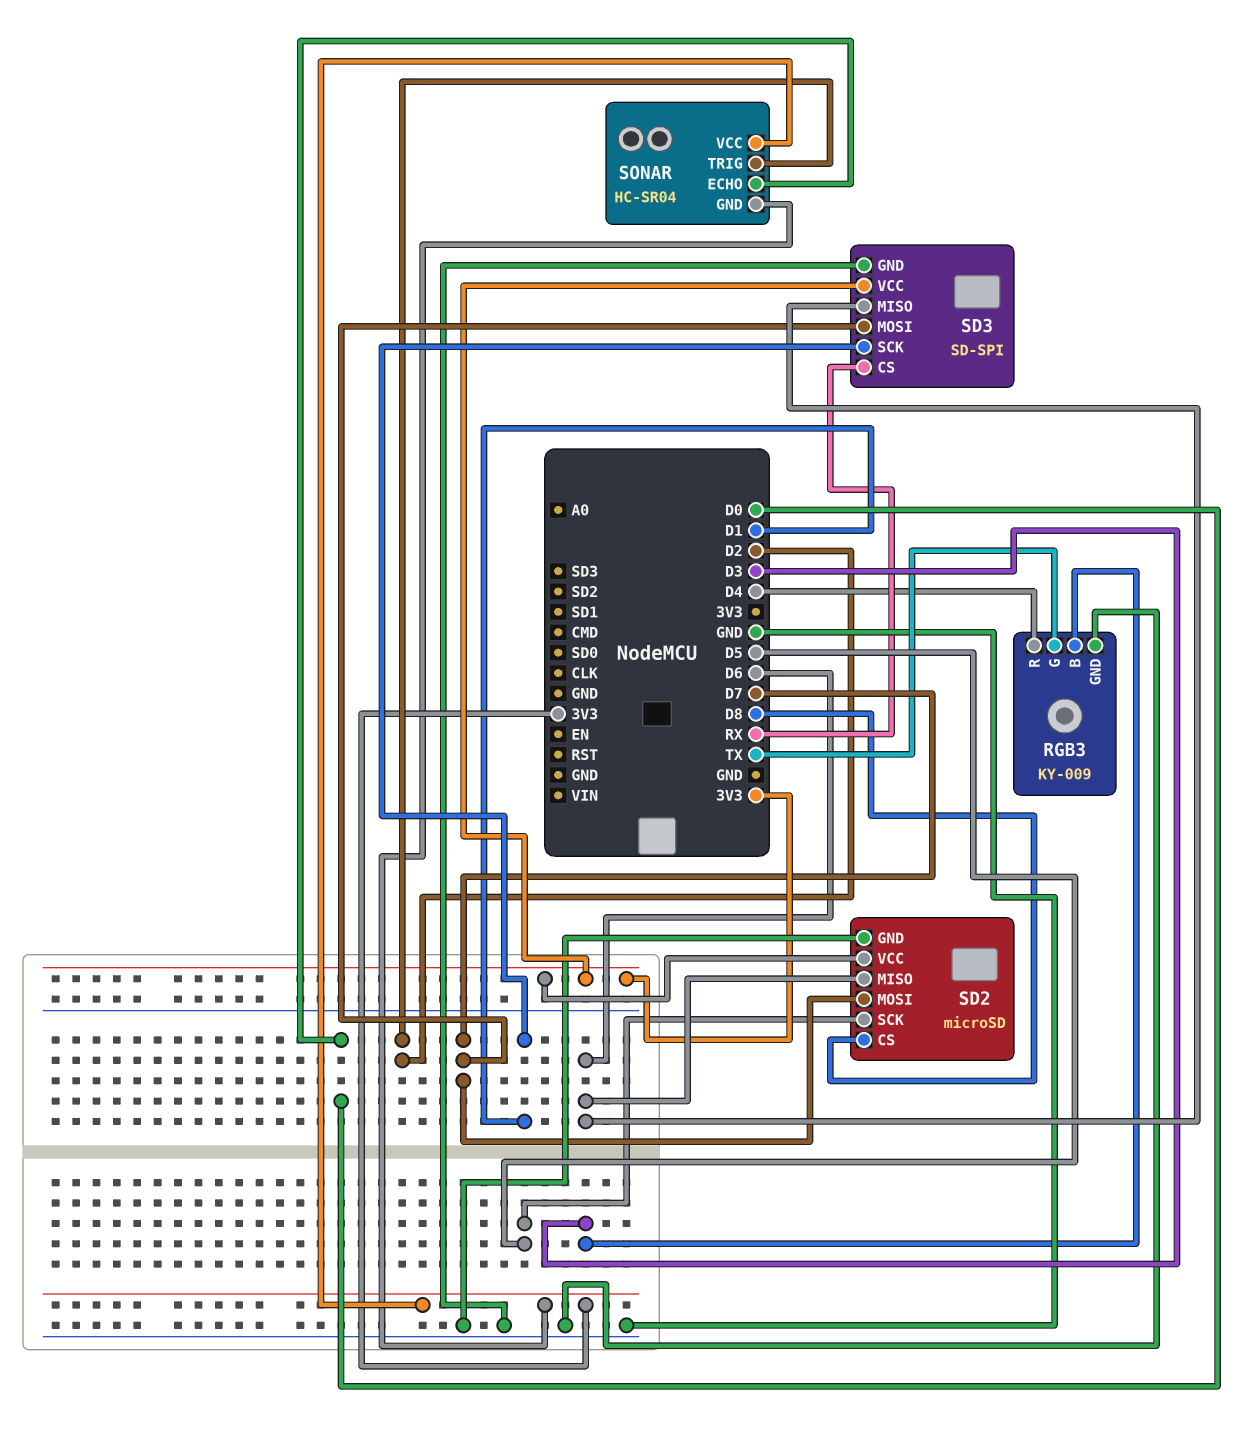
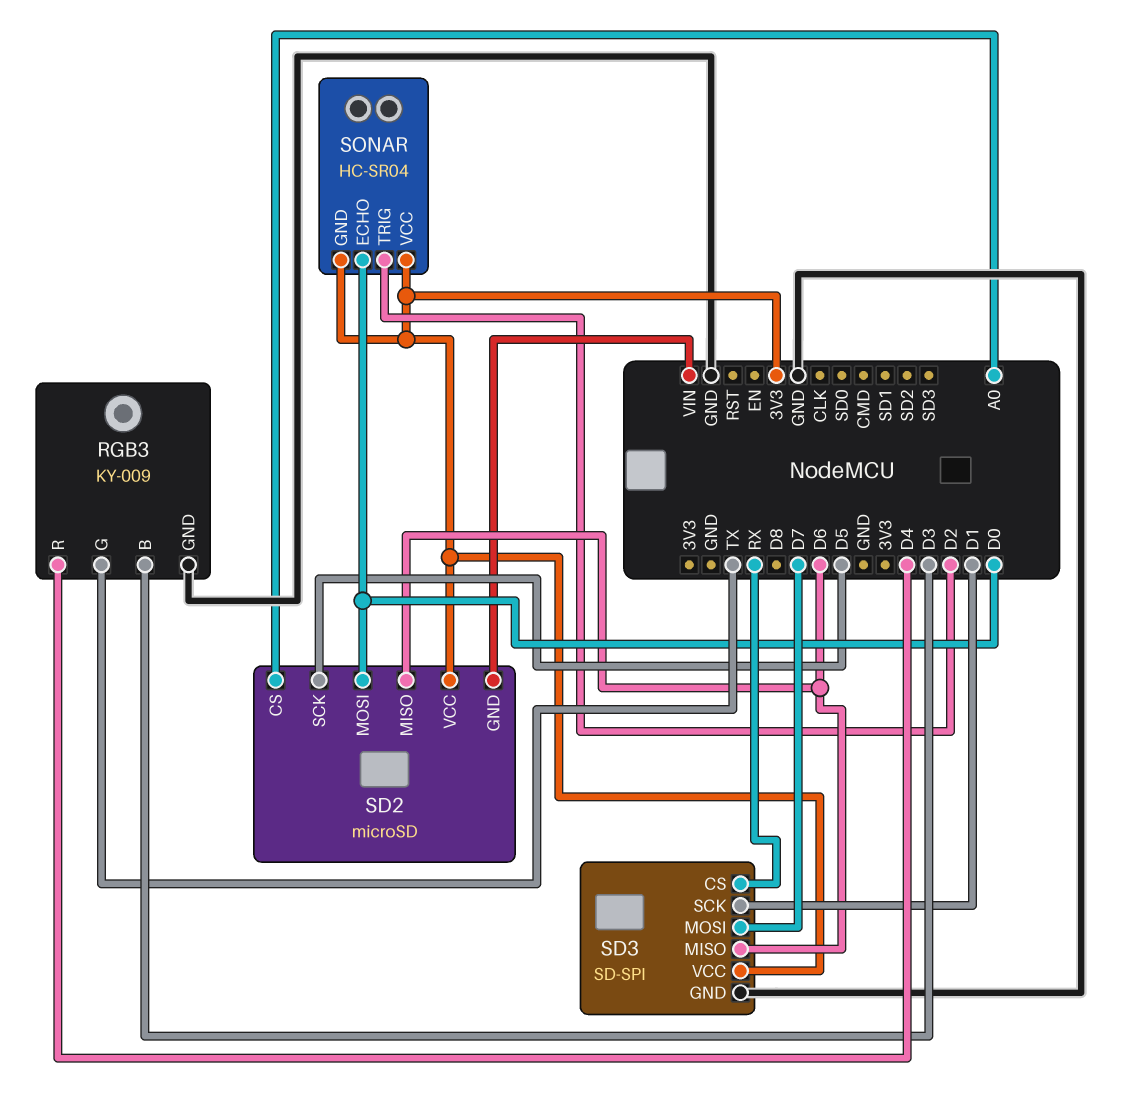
SD2 pin CS: D8 -> A0
SD2 pin GND: GND -> VIN
SD2 pin MOSI: D7 -> D0

